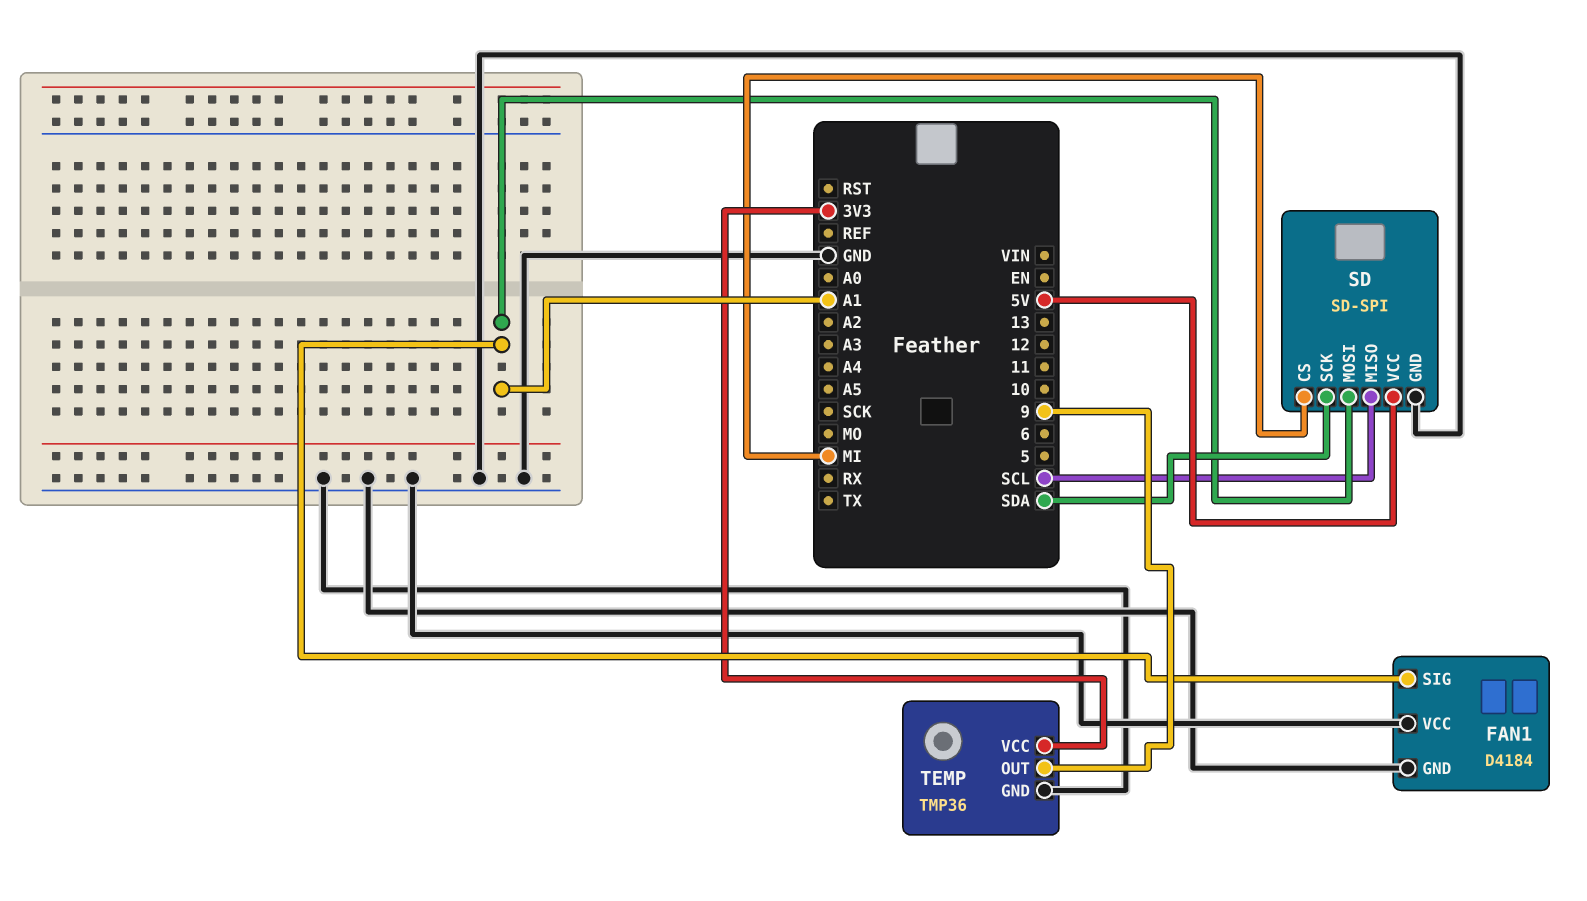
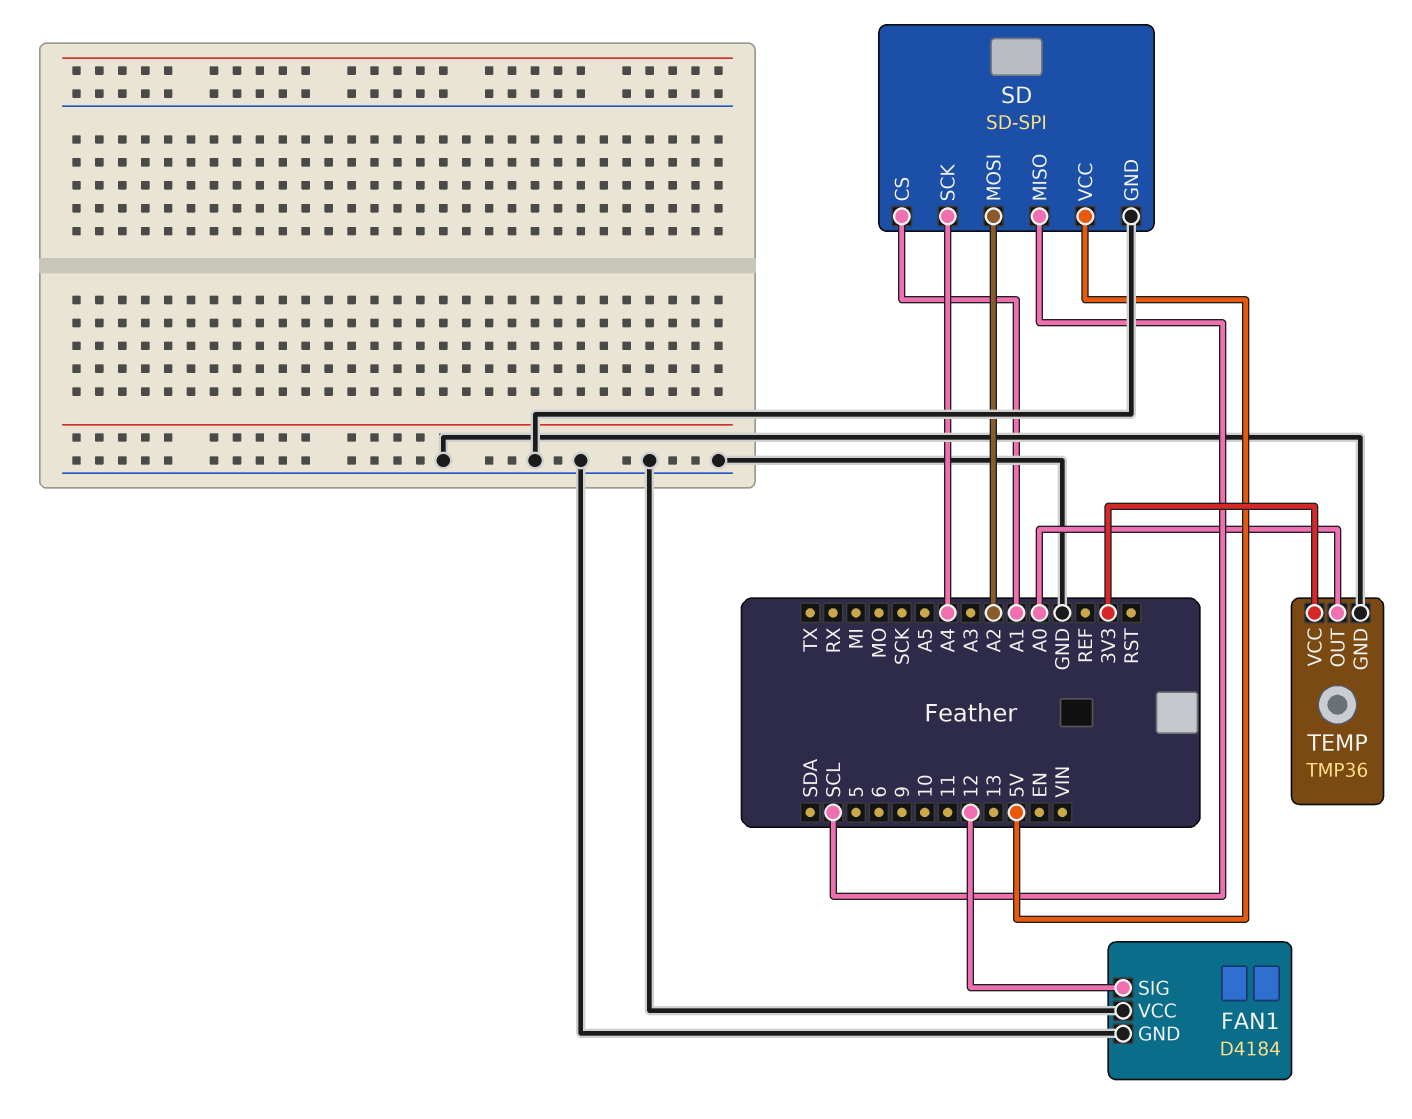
FAN1 pin SIG: A1 -> 12
SD pin CS: MI -> A1
SD pin MOSI: A1 -> A2
SD pin SCK: SDA -> A4
TEMP pin OUT: 9 -> A0

